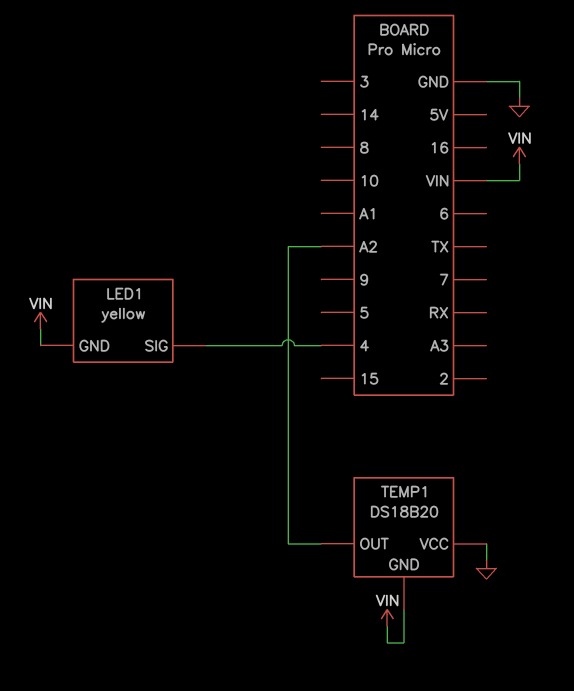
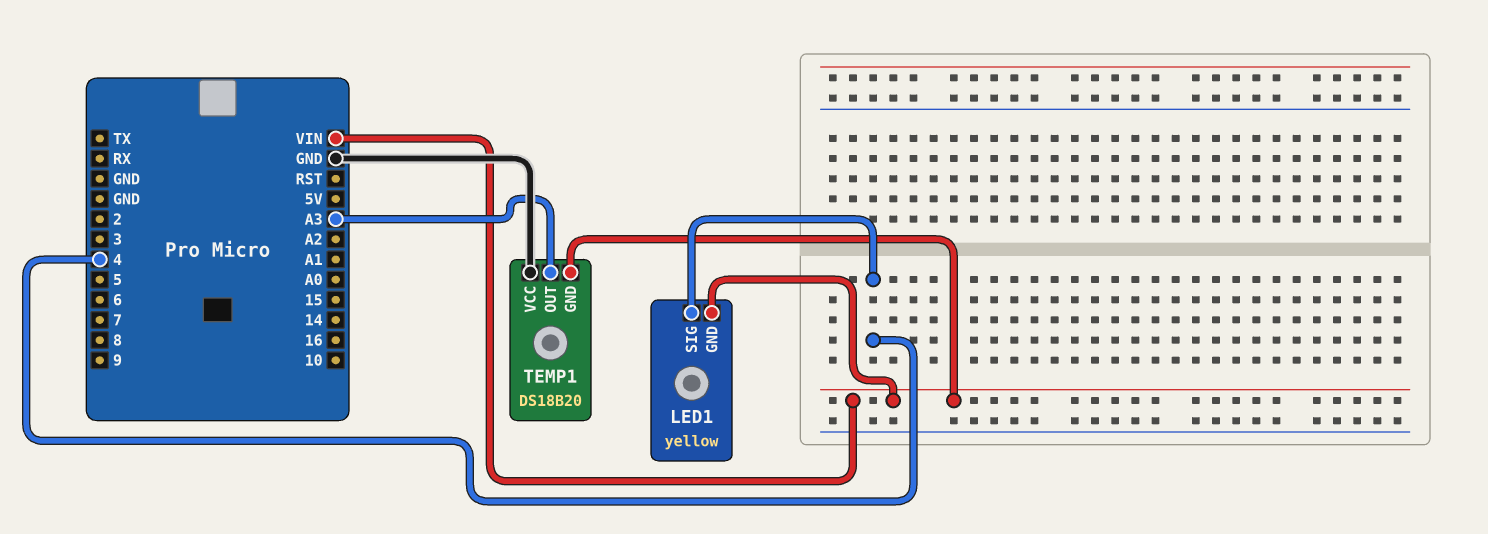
TEMP1 pin OUT: A2 -> A3

